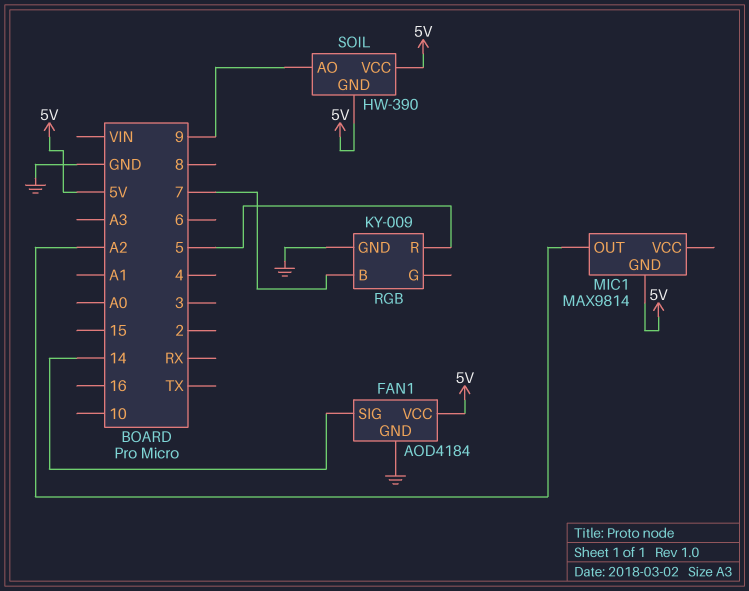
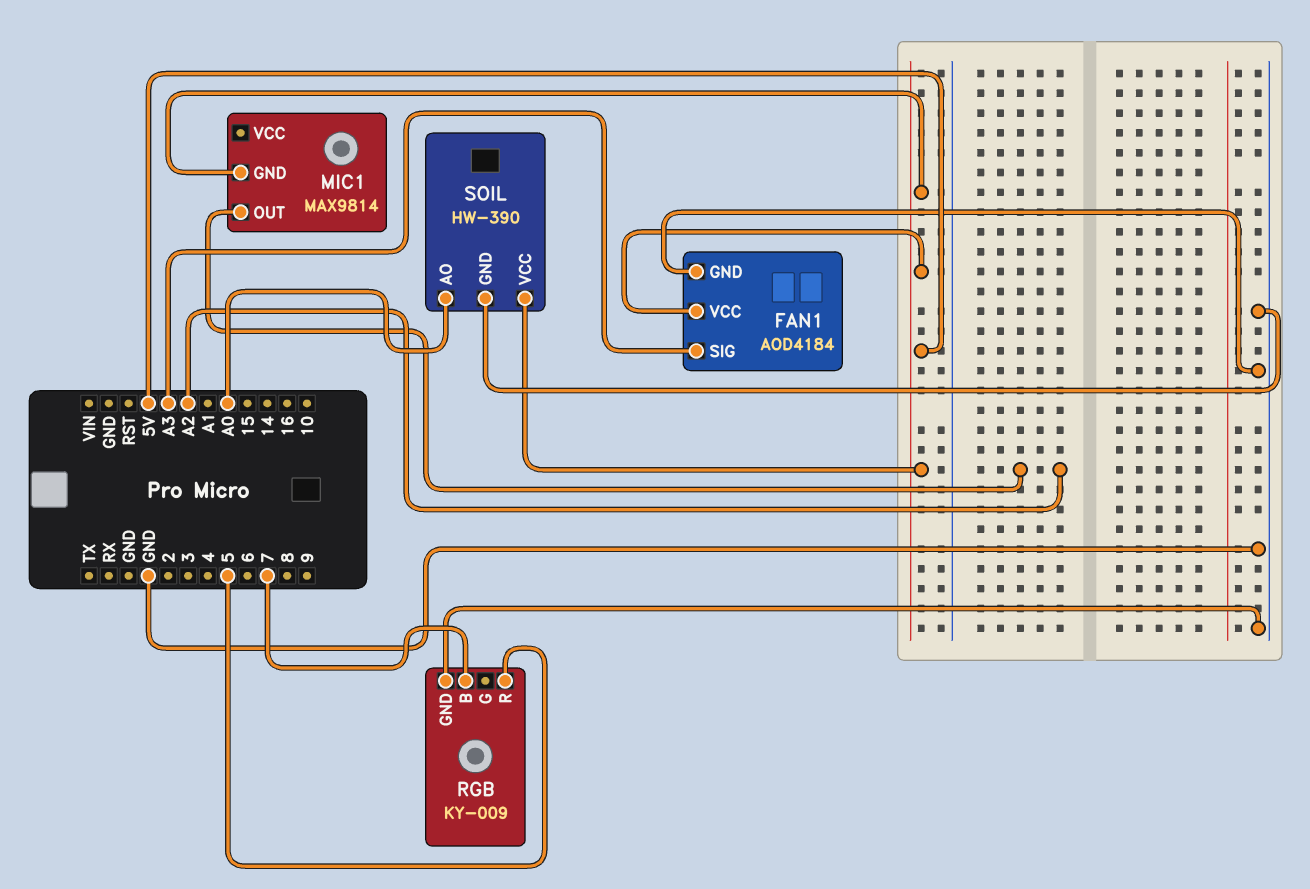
FAN1 pin SIG: 14 -> A3
SOIL pin AO: 9 -> A0
SOIL pin GND: 5V -> GND

